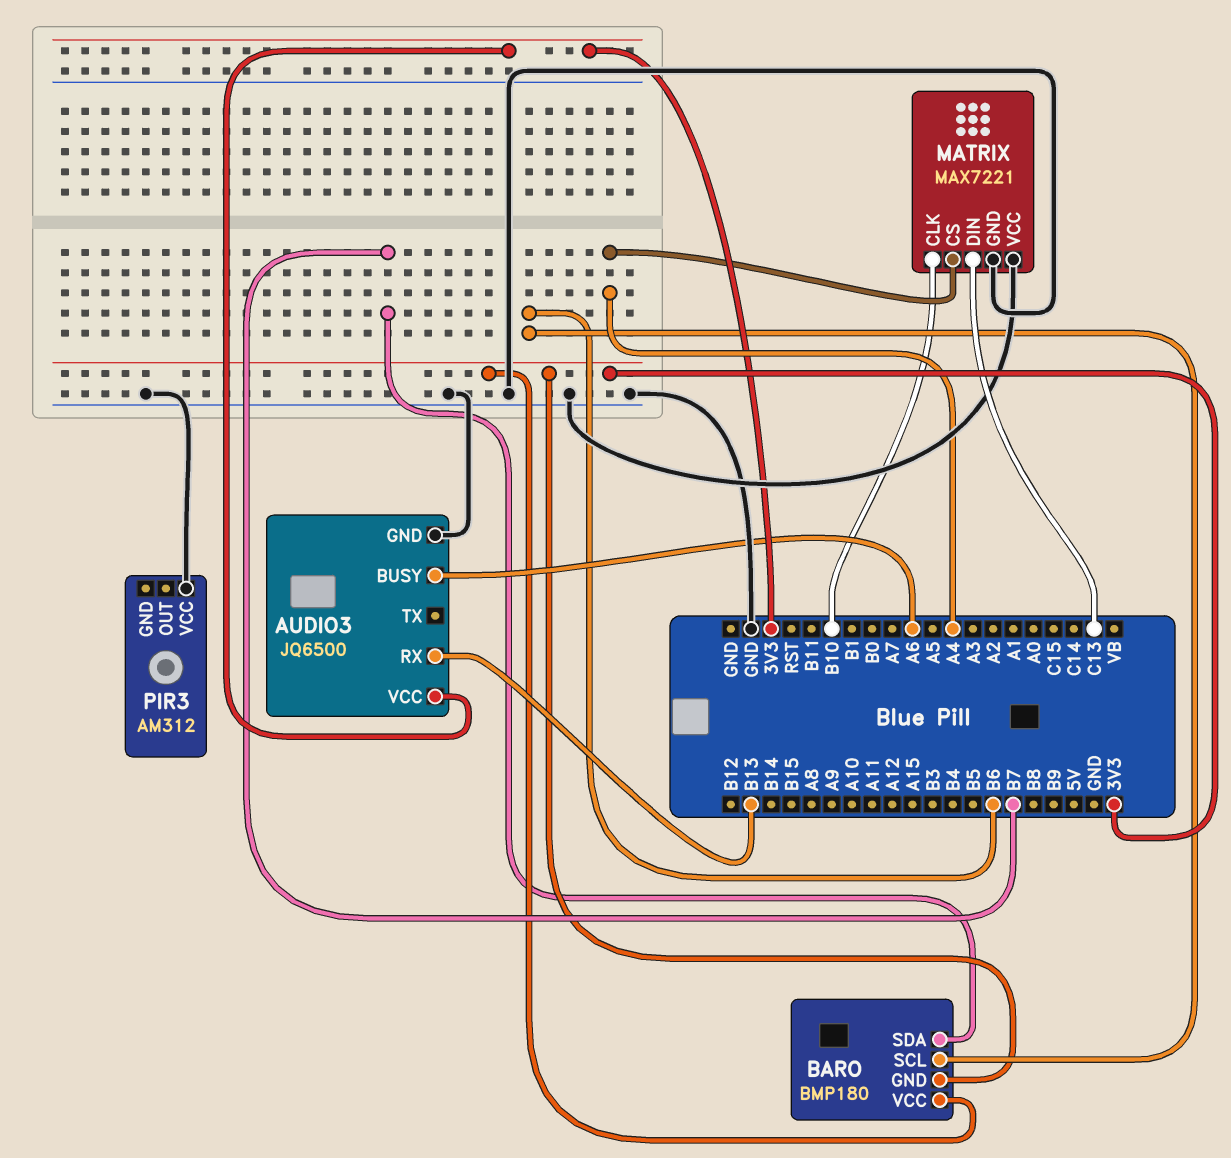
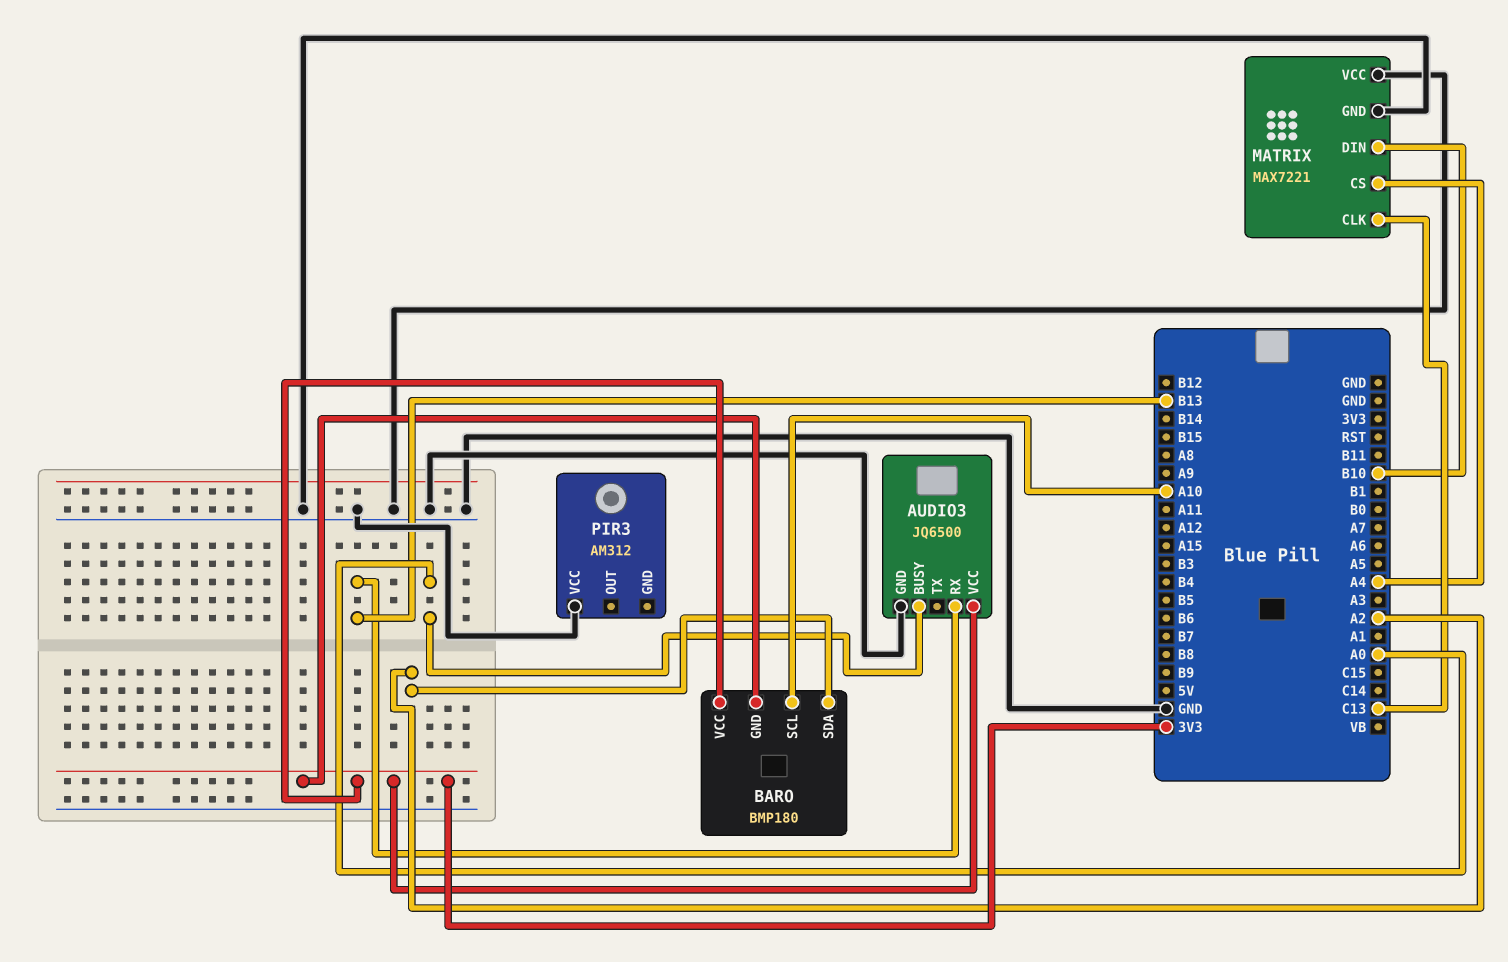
AUDIO3 pin BUSY: A6 -> A0
BARO pin SCL: B6 -> A10
BARO pin SDA: B7 -> A2
MATRIX pin CLK: B10 -> C13
MATRIX pin DIN: C13 -> B10

